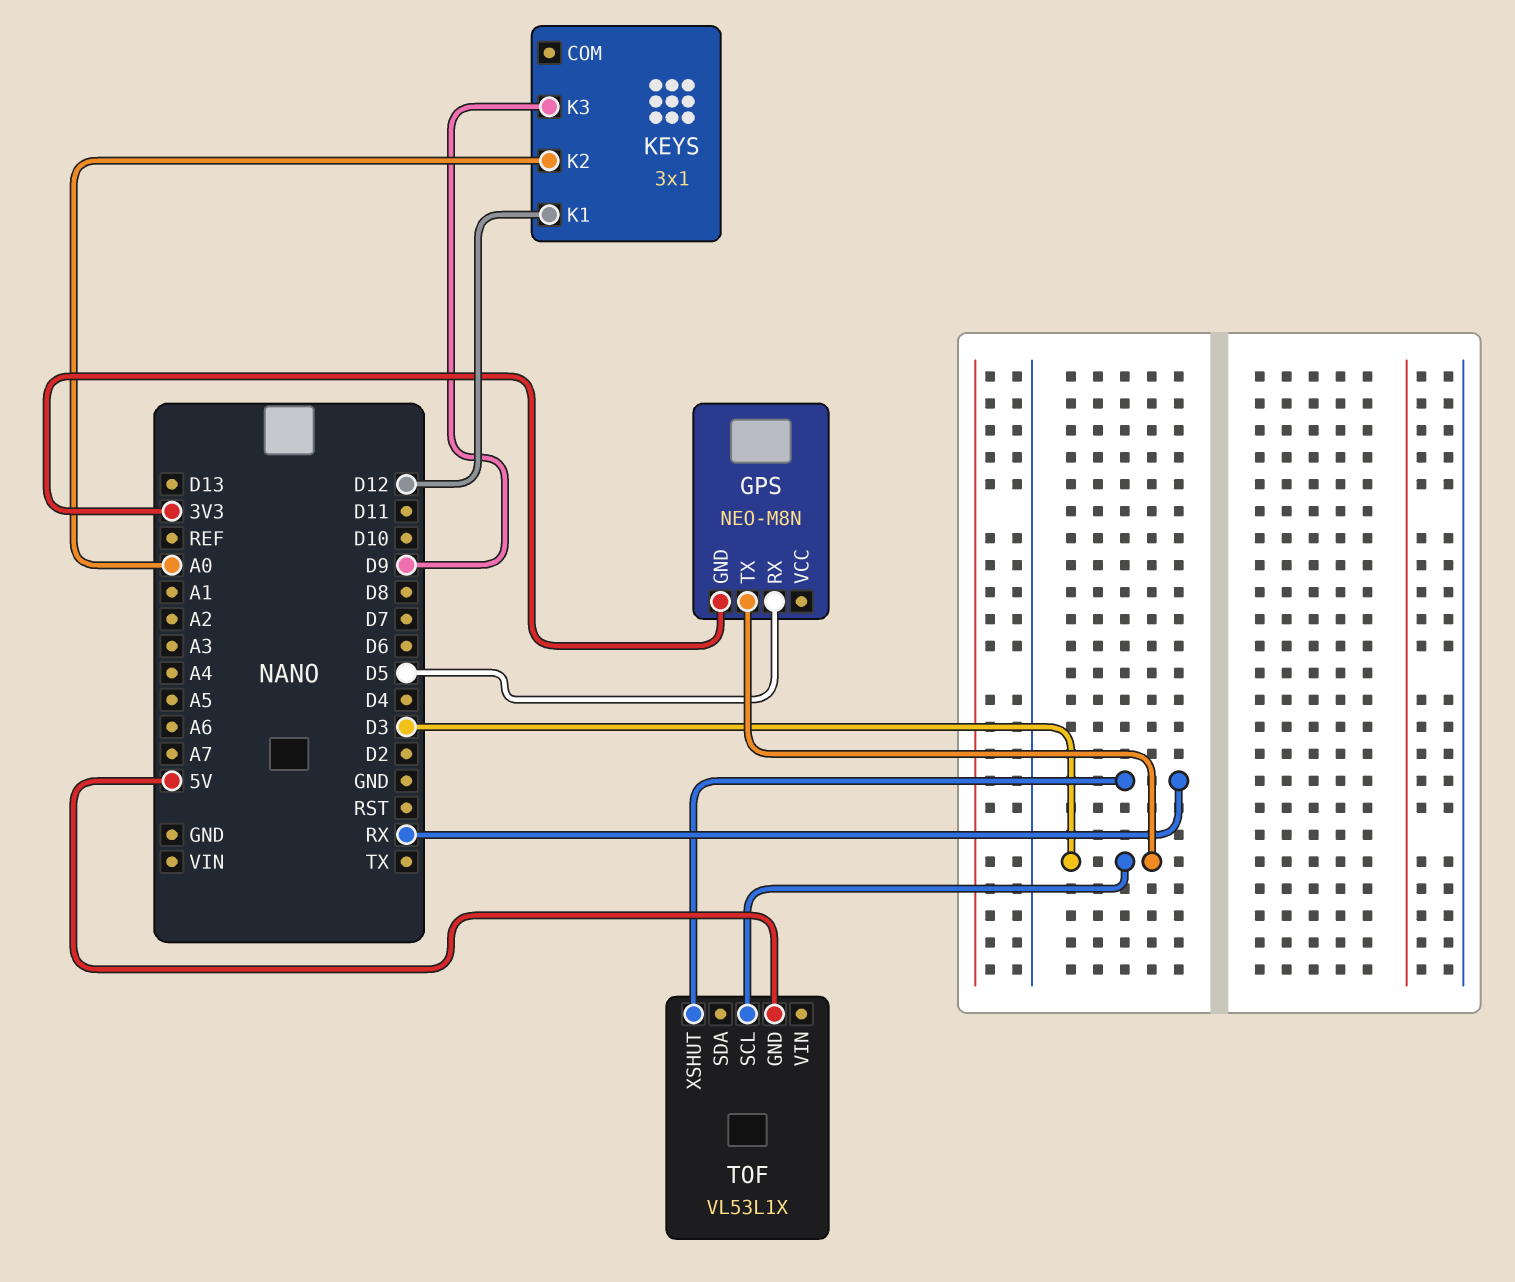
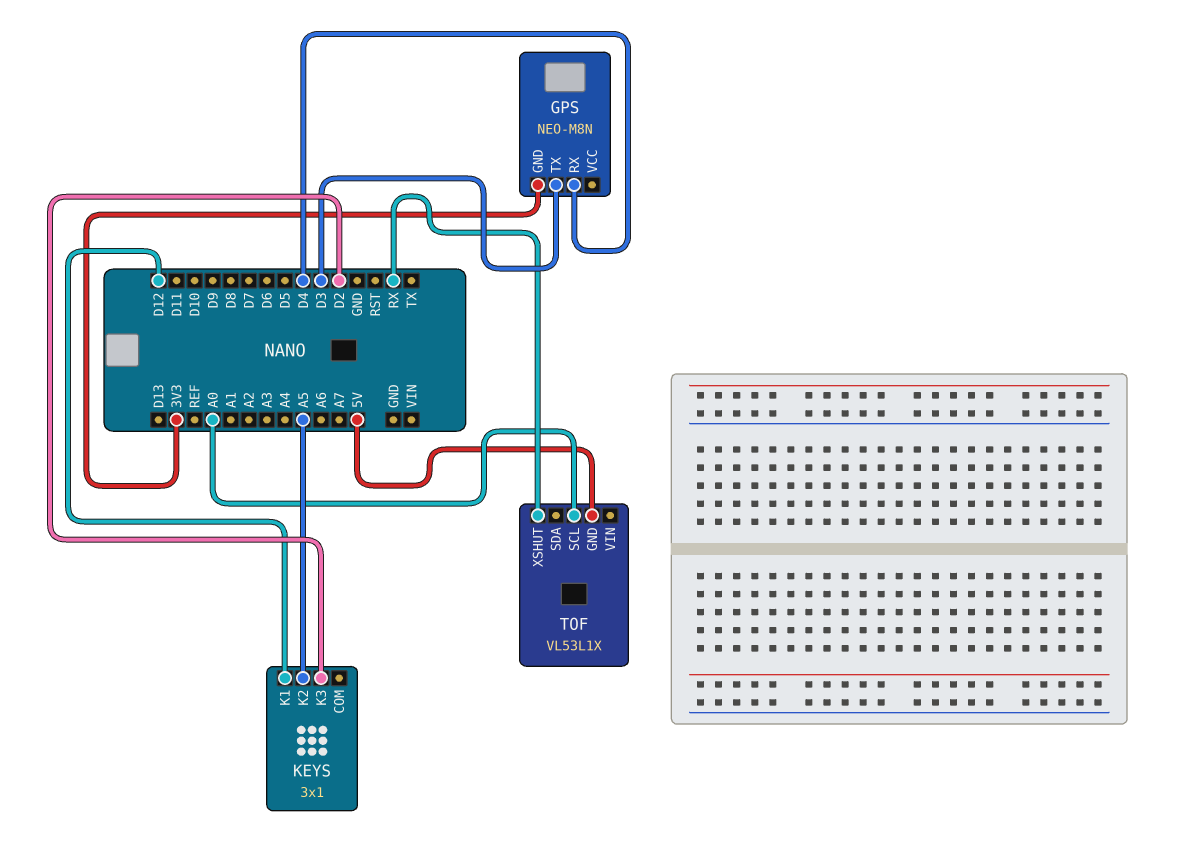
GPS pin RX: D5 -> D4
KEYS pin K2: A0 -> A5
KEYS pin K3: D9 -> D2
TOF pin SCL: D3 -> A0

